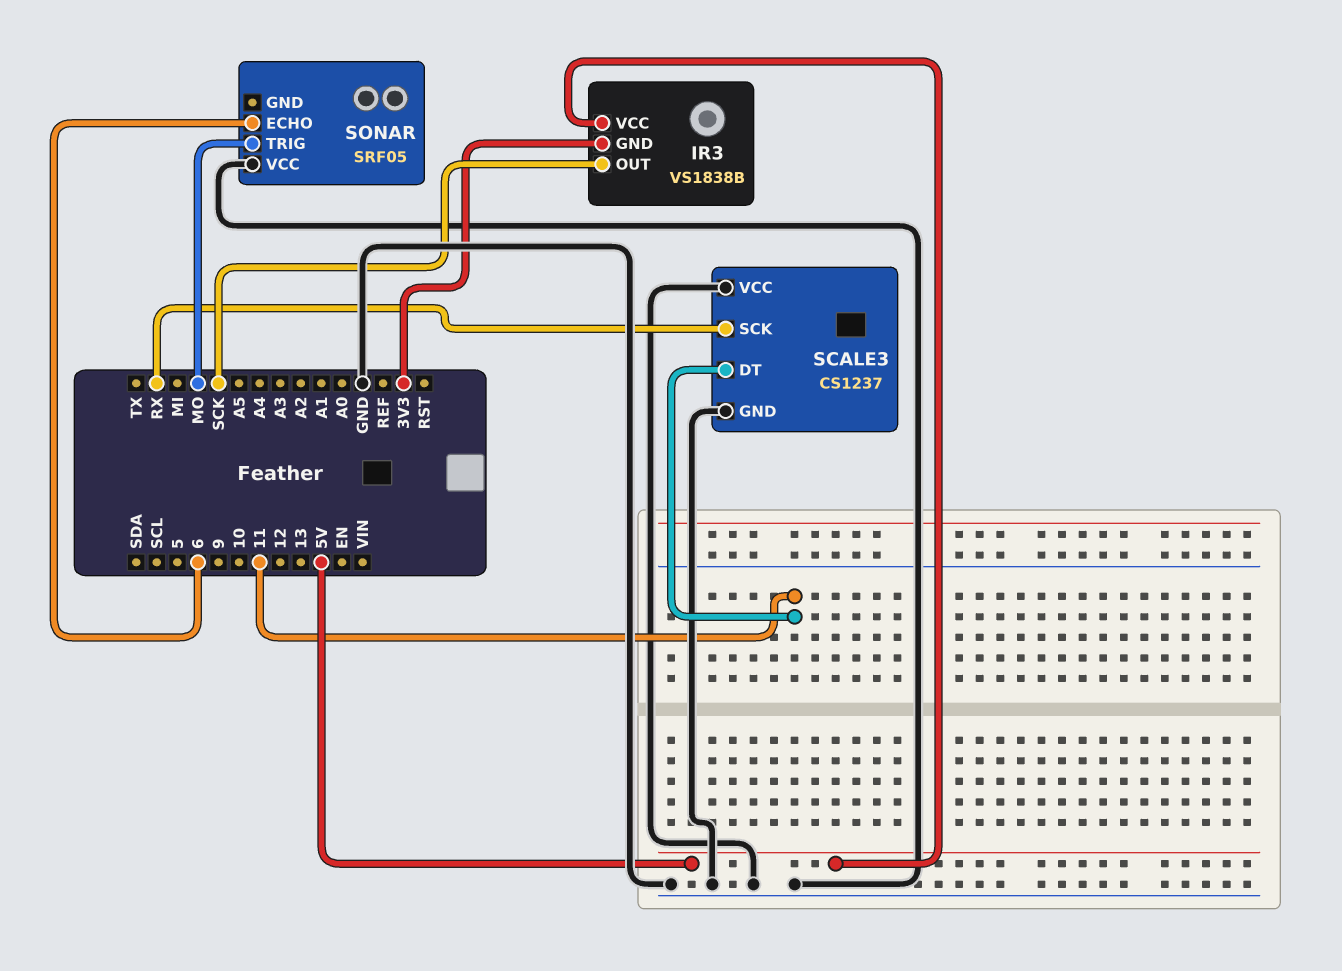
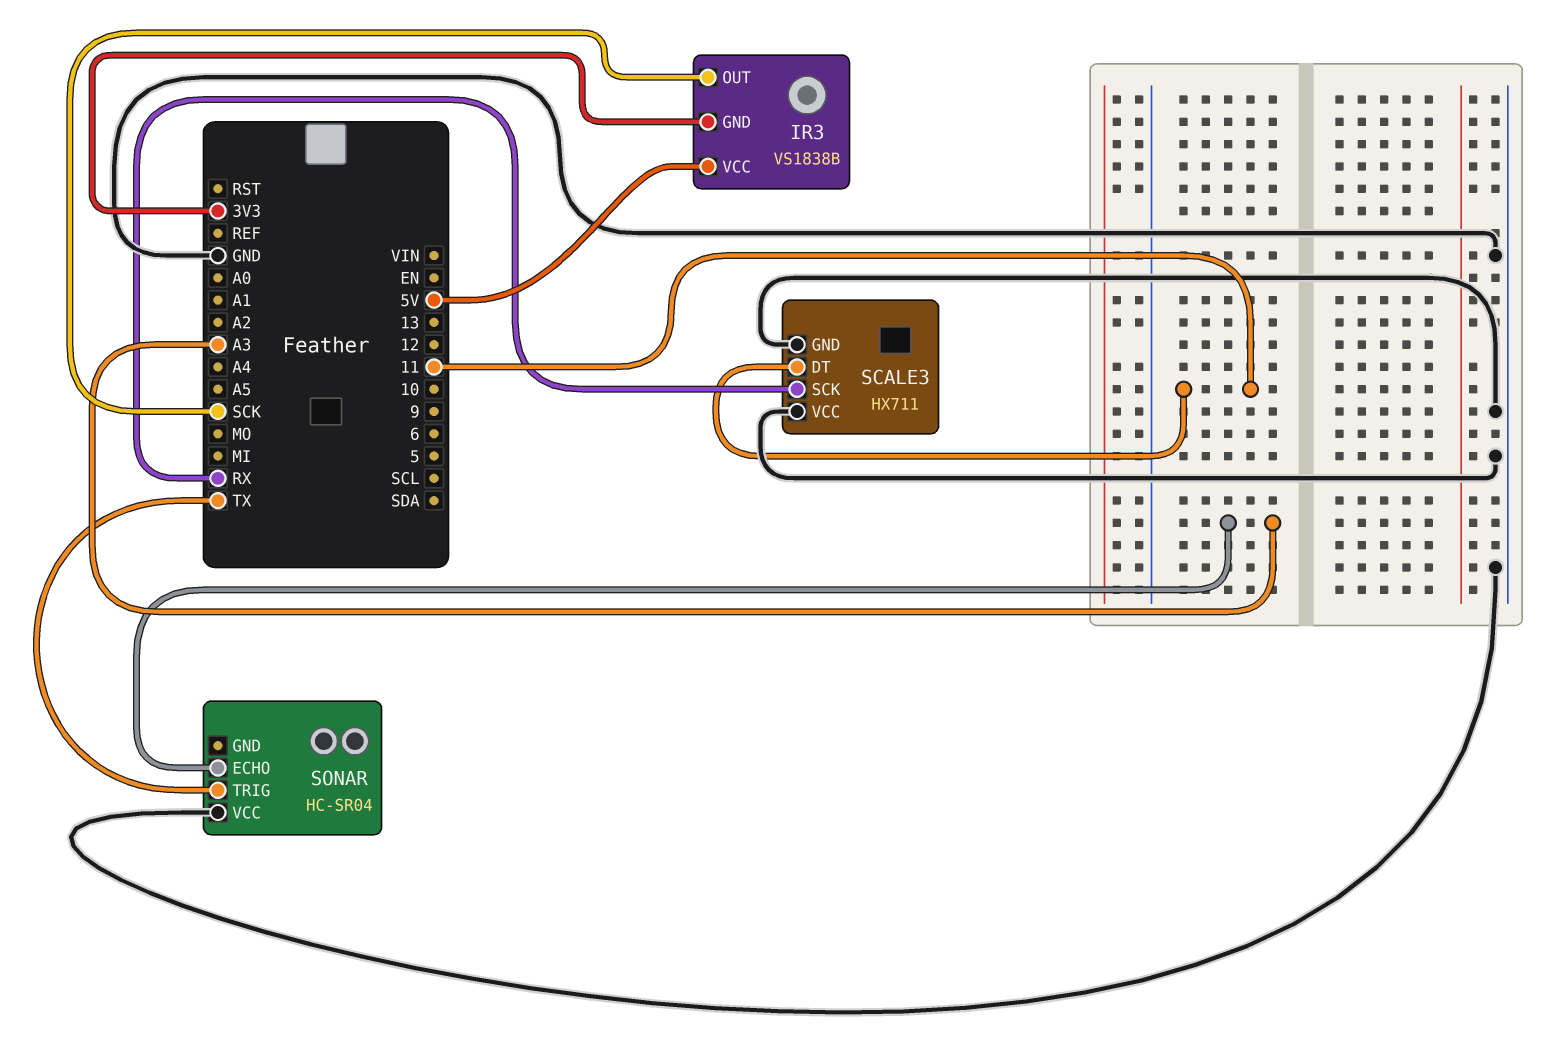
SCALE3: CS1237 -> HX711
SONAR: SRF05 -> HC-SR04
SONAR pin ECHO: 6 -> A3
SONAR pin TRIG: MO -> TX

